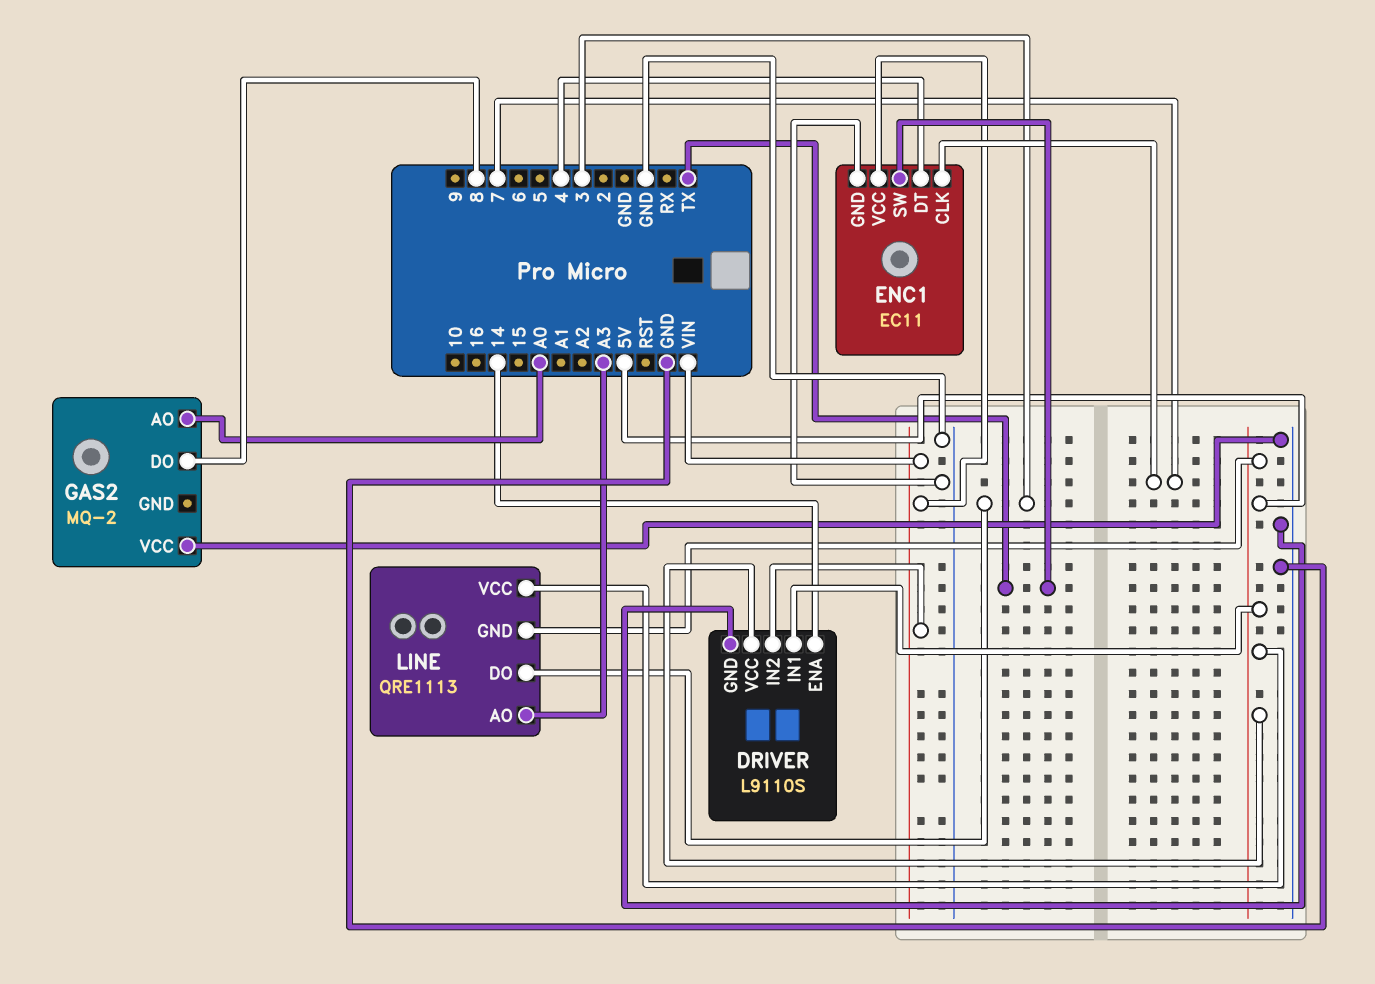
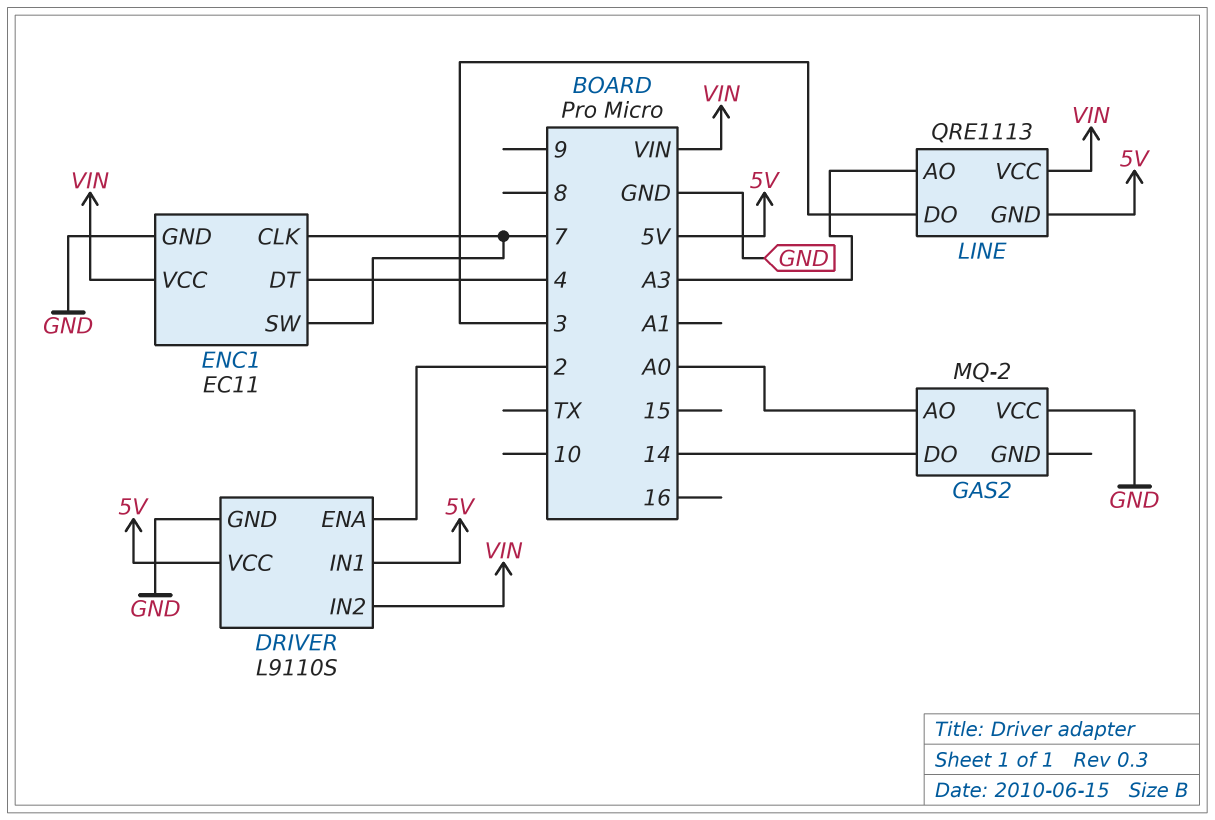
DRIVER pin ENA: 14 -> 2
ENC1 pin SW: TX -> 7
GAS2 pin DO: 8 -> 14
LINE pin VCC: 5V -> VIN

